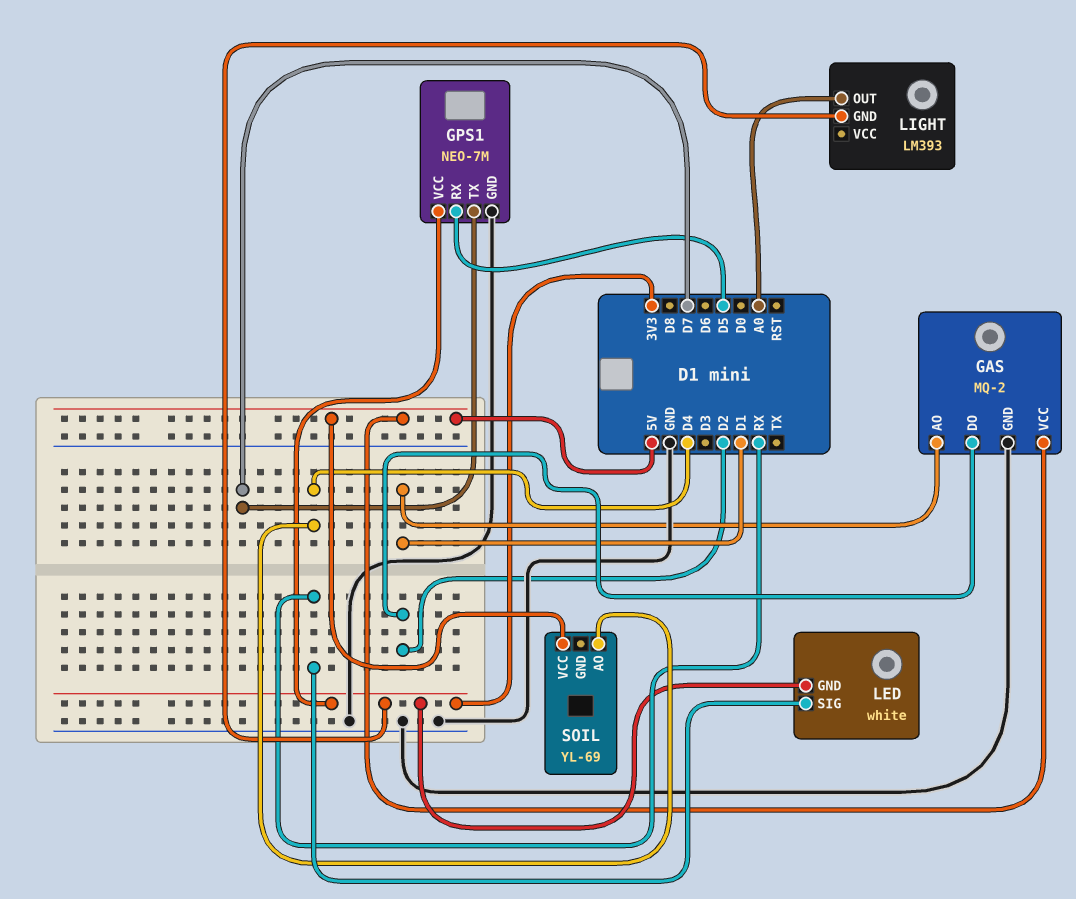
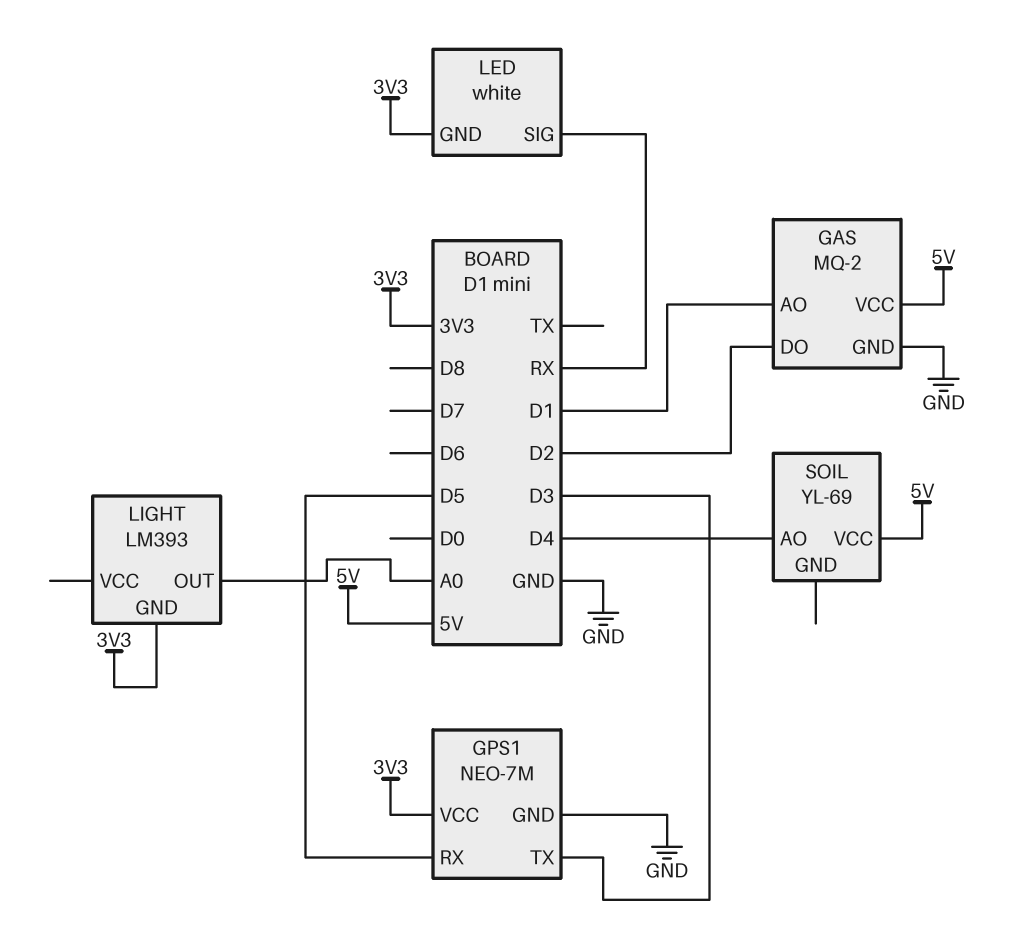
GPS1 pin TX: D7 -> D3

